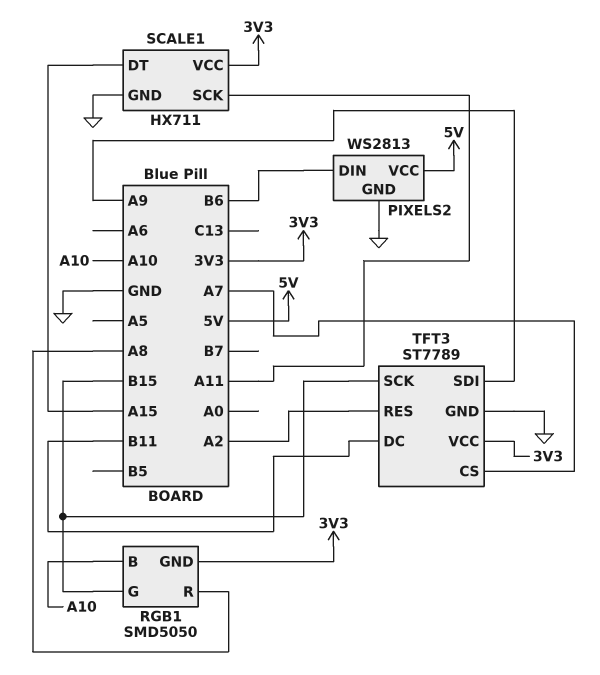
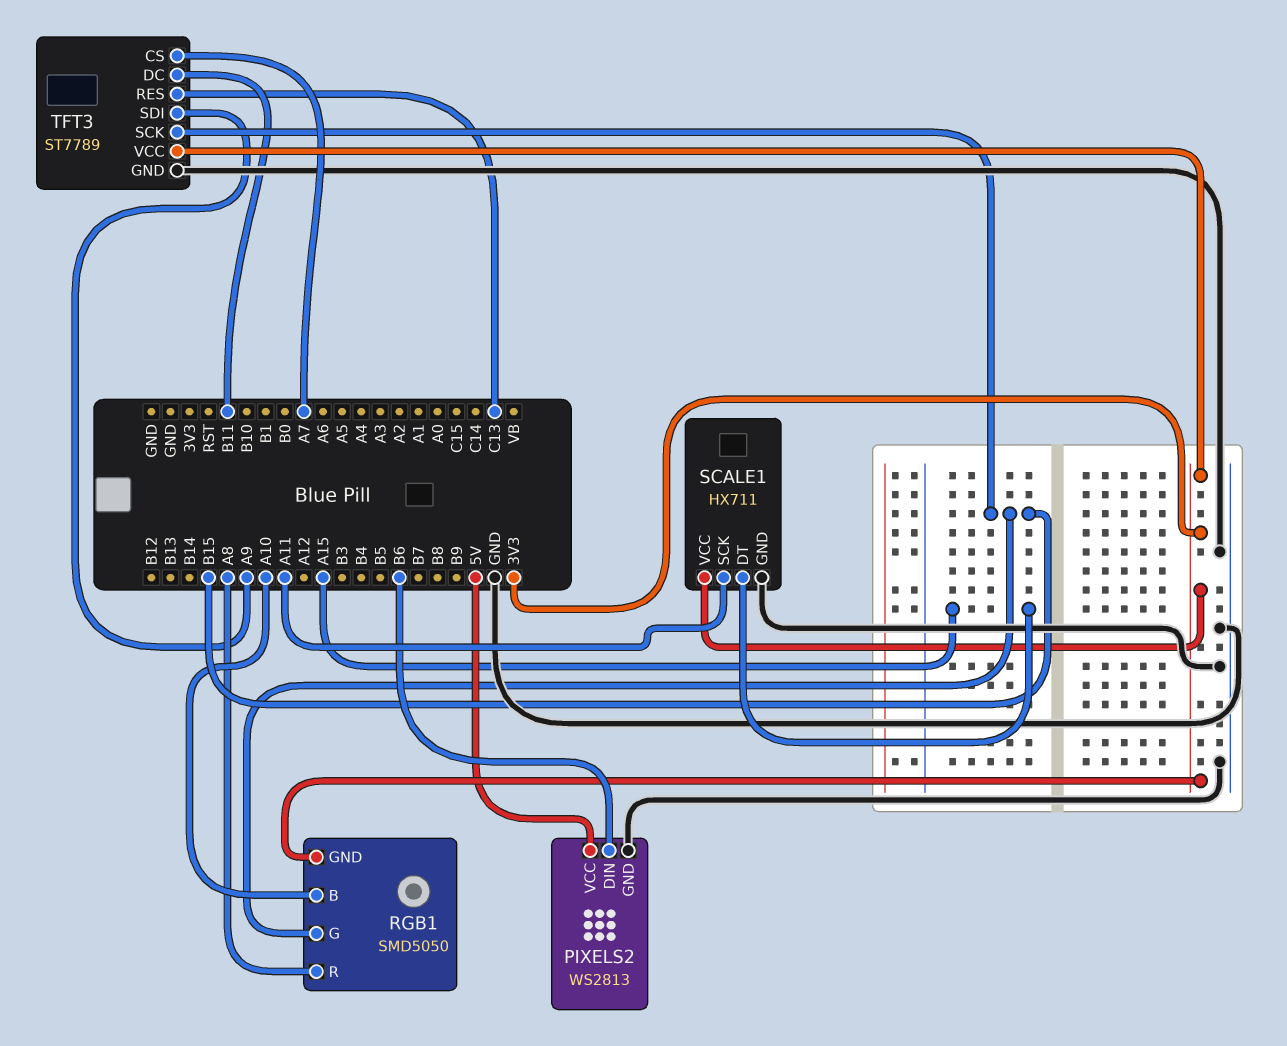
TFT3 pin RES: A2 -> C13

